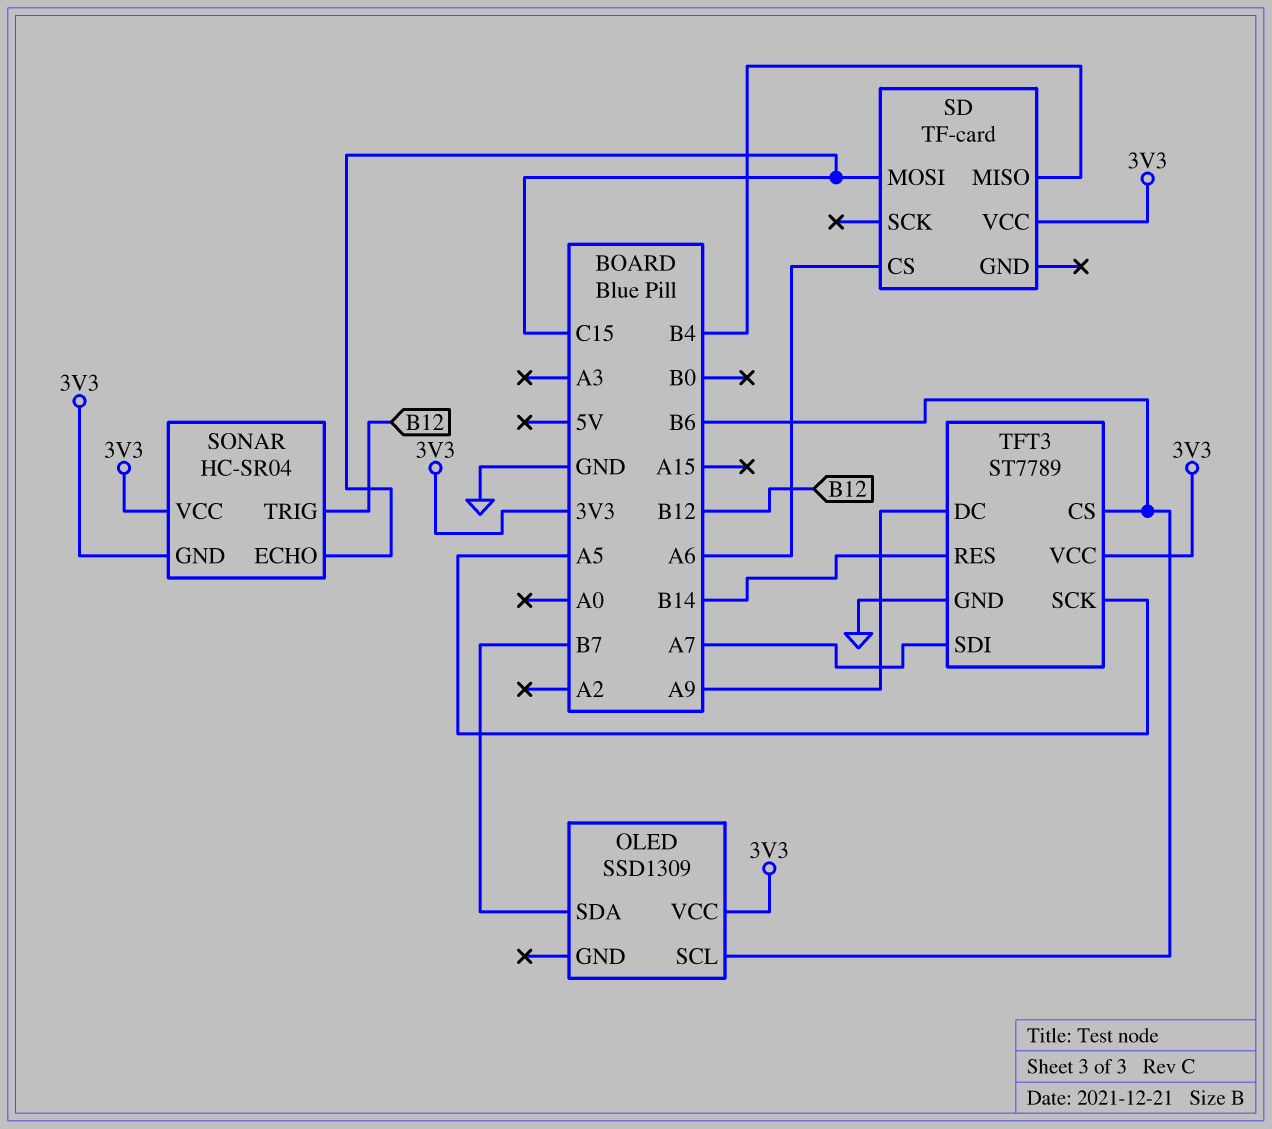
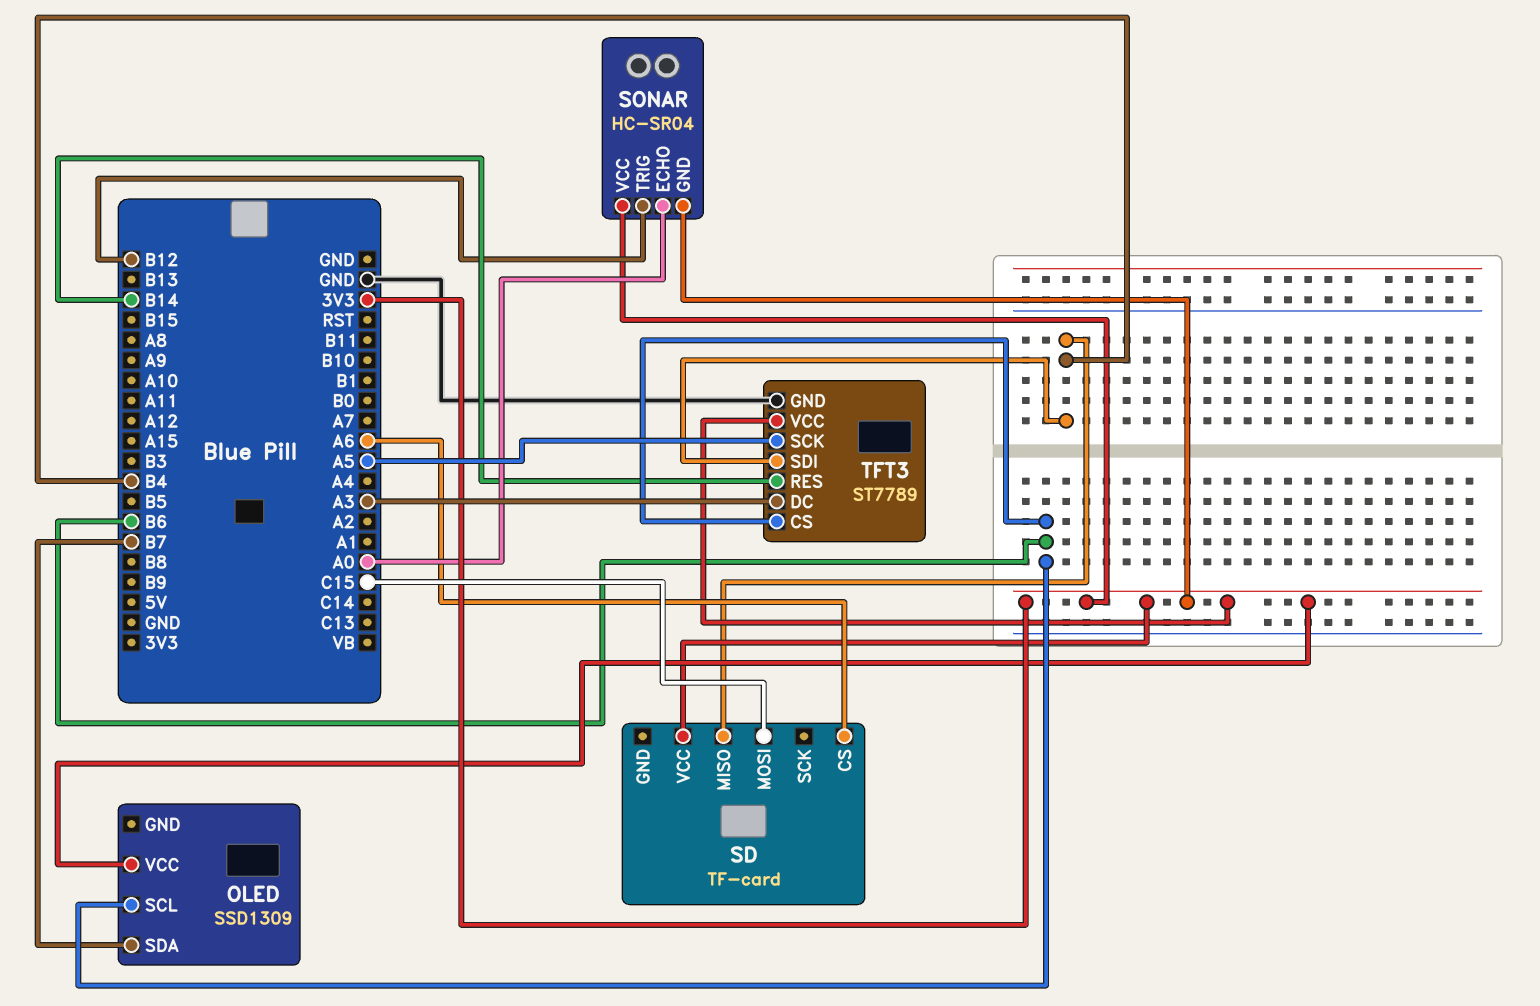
SONAR pin ECHO: C15 -> A0
TFT3 pin DC: A9 -> A3
TFT3 pin SDI: A7 -> B4

